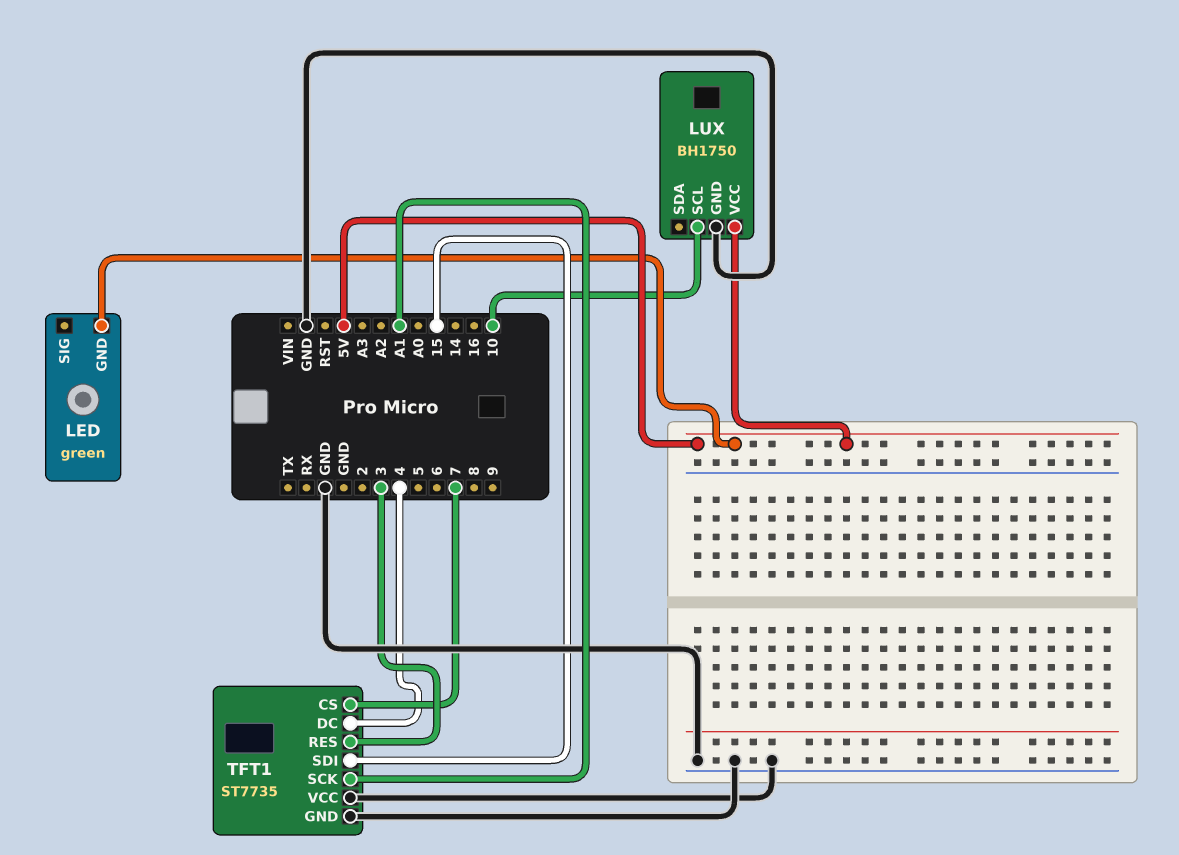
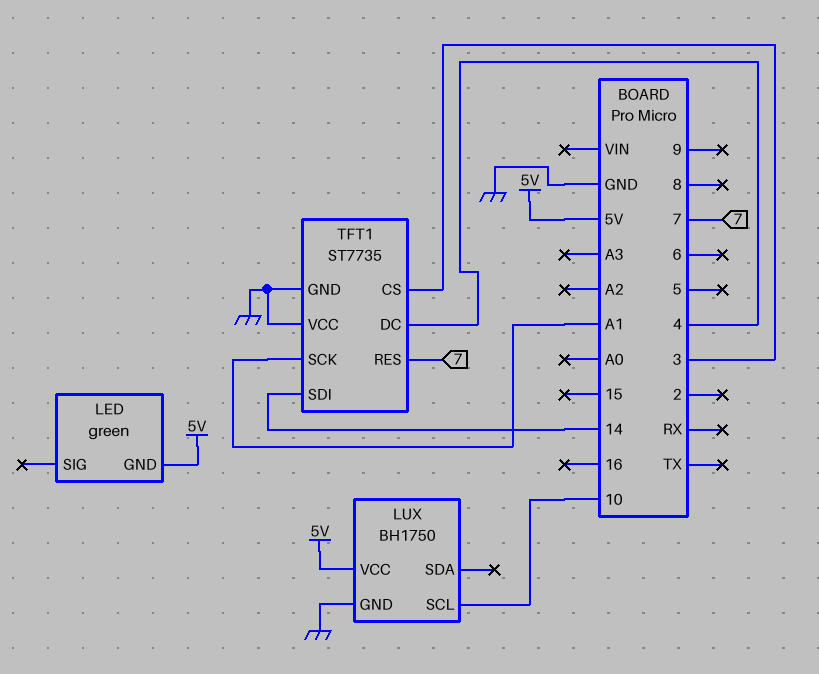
TFT1 pin CS: 7 -> 3
TFT1 pin RES: 3 -> 7
TFT1 pin SDI: 15 -> 14

